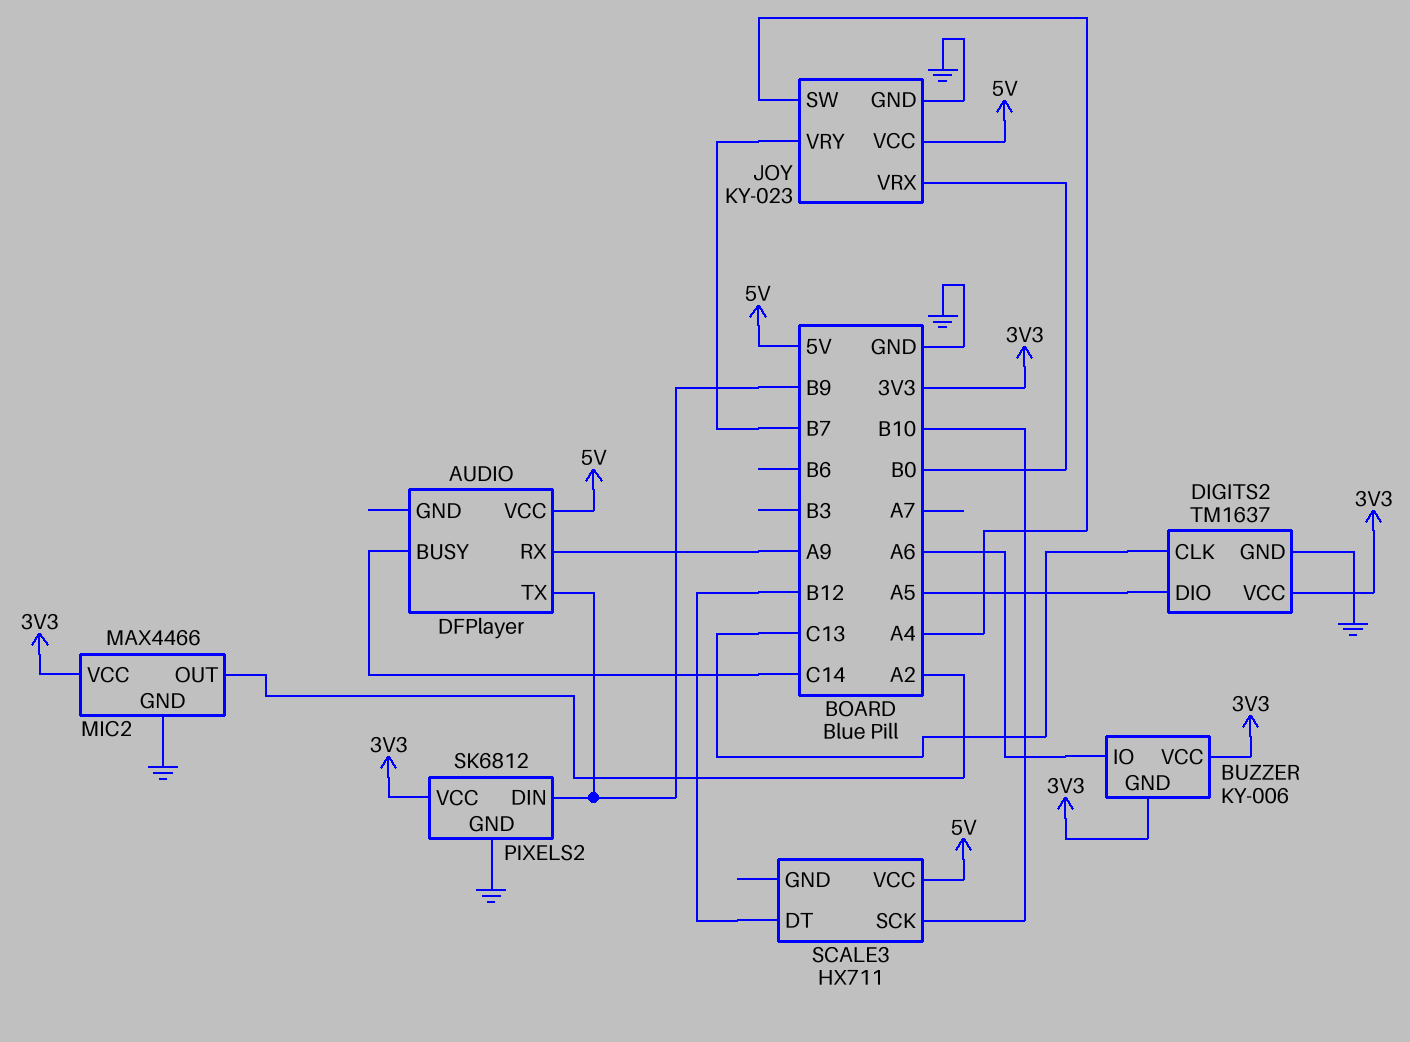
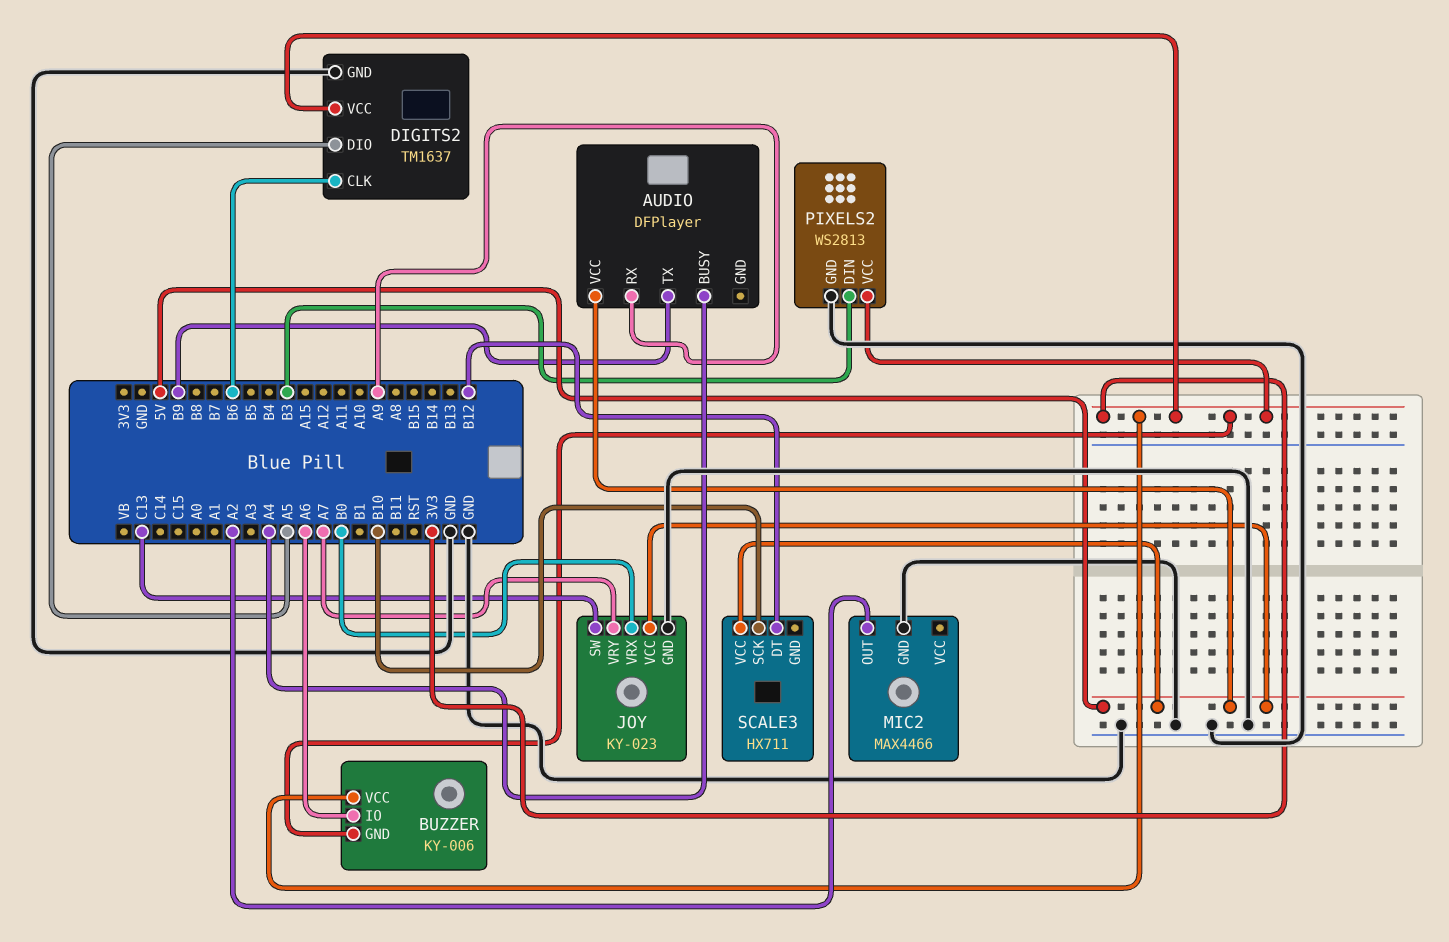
AUDIO pin BUSY: C14 -> A4
DIGITS2 pin CLK: C13 -> B6
JOY pin SW: A4 -> C13
JOY pin VRY: B7 -> A7
MIC2 pin VCC: 3V3 -> none
PIXELS2: SK6812 -> WS2813
PIXELS2 pin DIN: B9 -> B3

